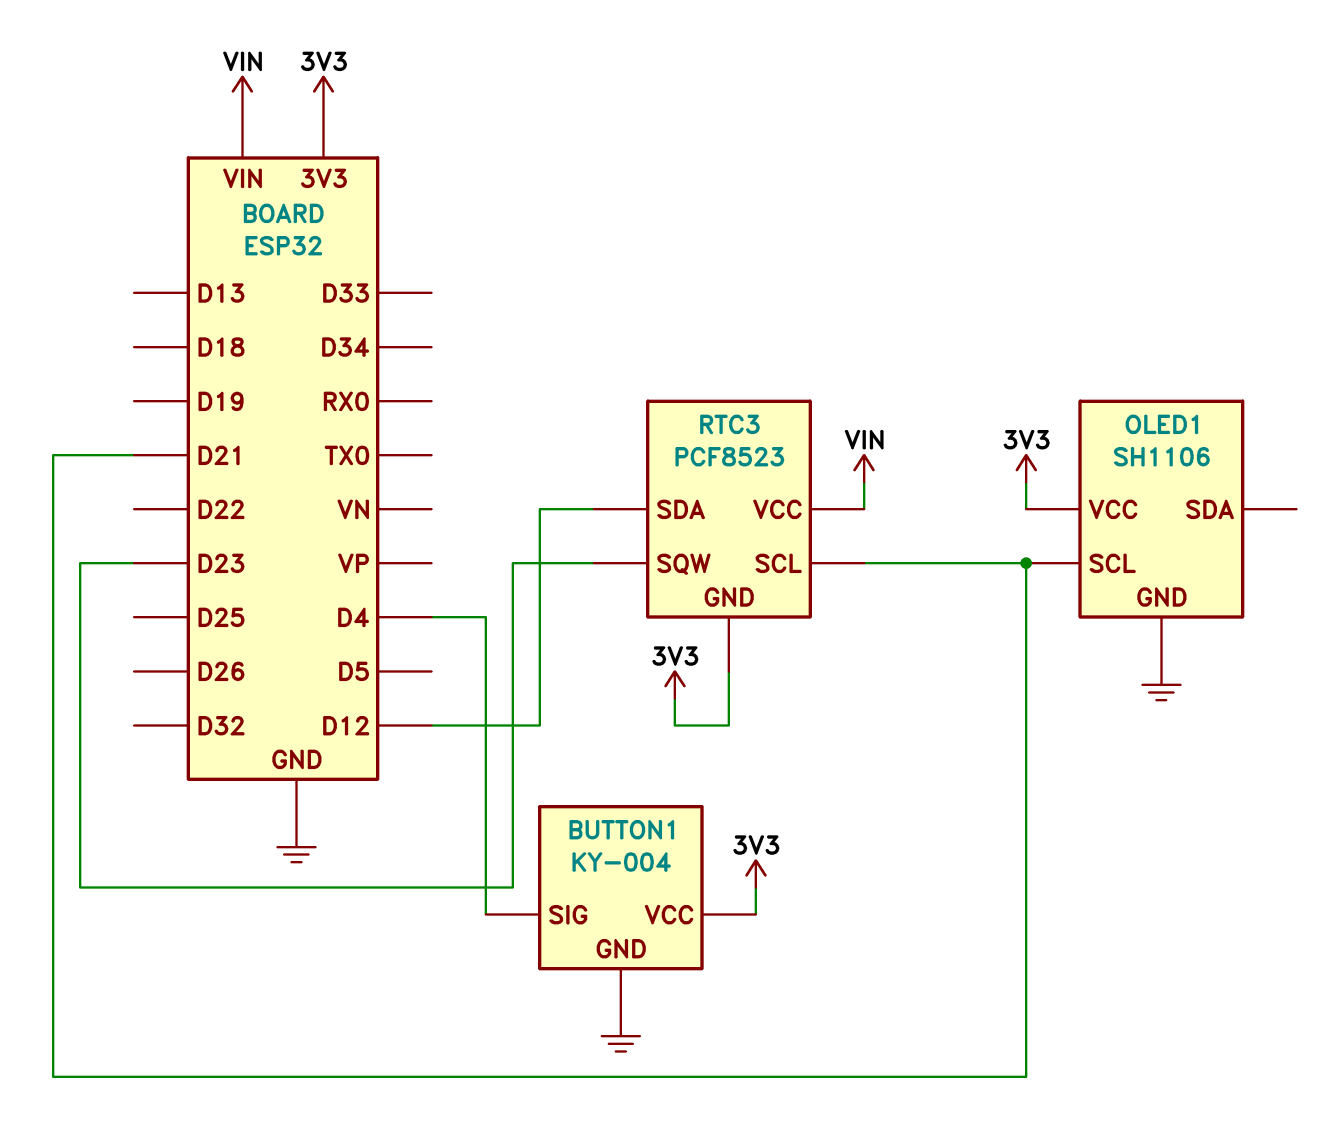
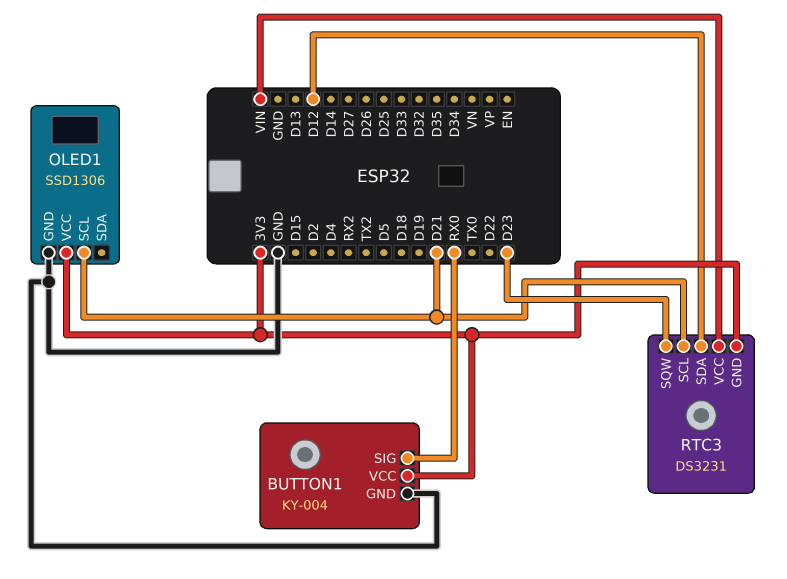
BUTTON1 pin SIG: D4 -> RX0
OLED1: SH1106 -> SSD1306
RTC3: PCF8523 -> DS3231

